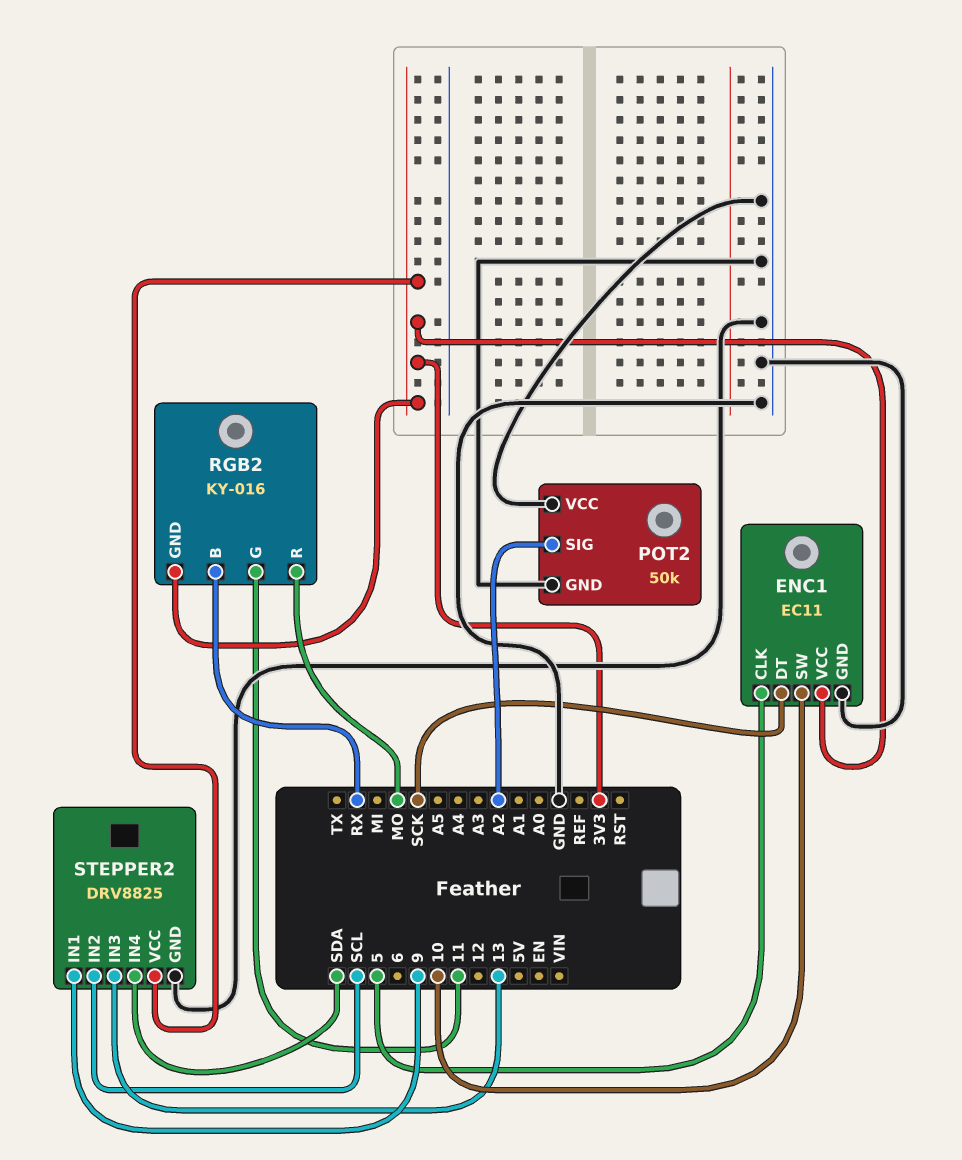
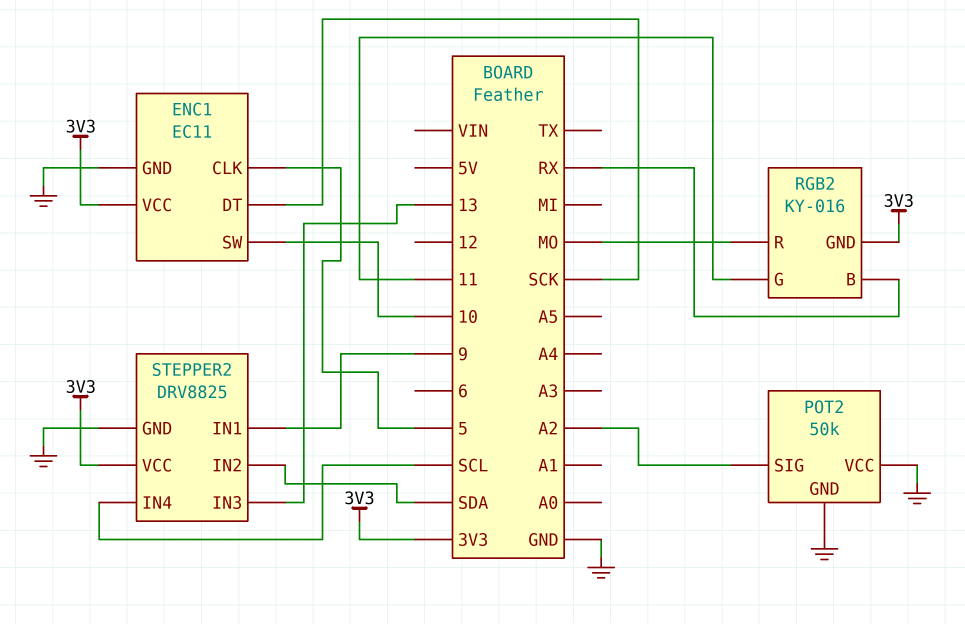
STEPPER2 pin IN2: SCL -> SDA
STEPPER2 pin IN4: SDA -> SCL

